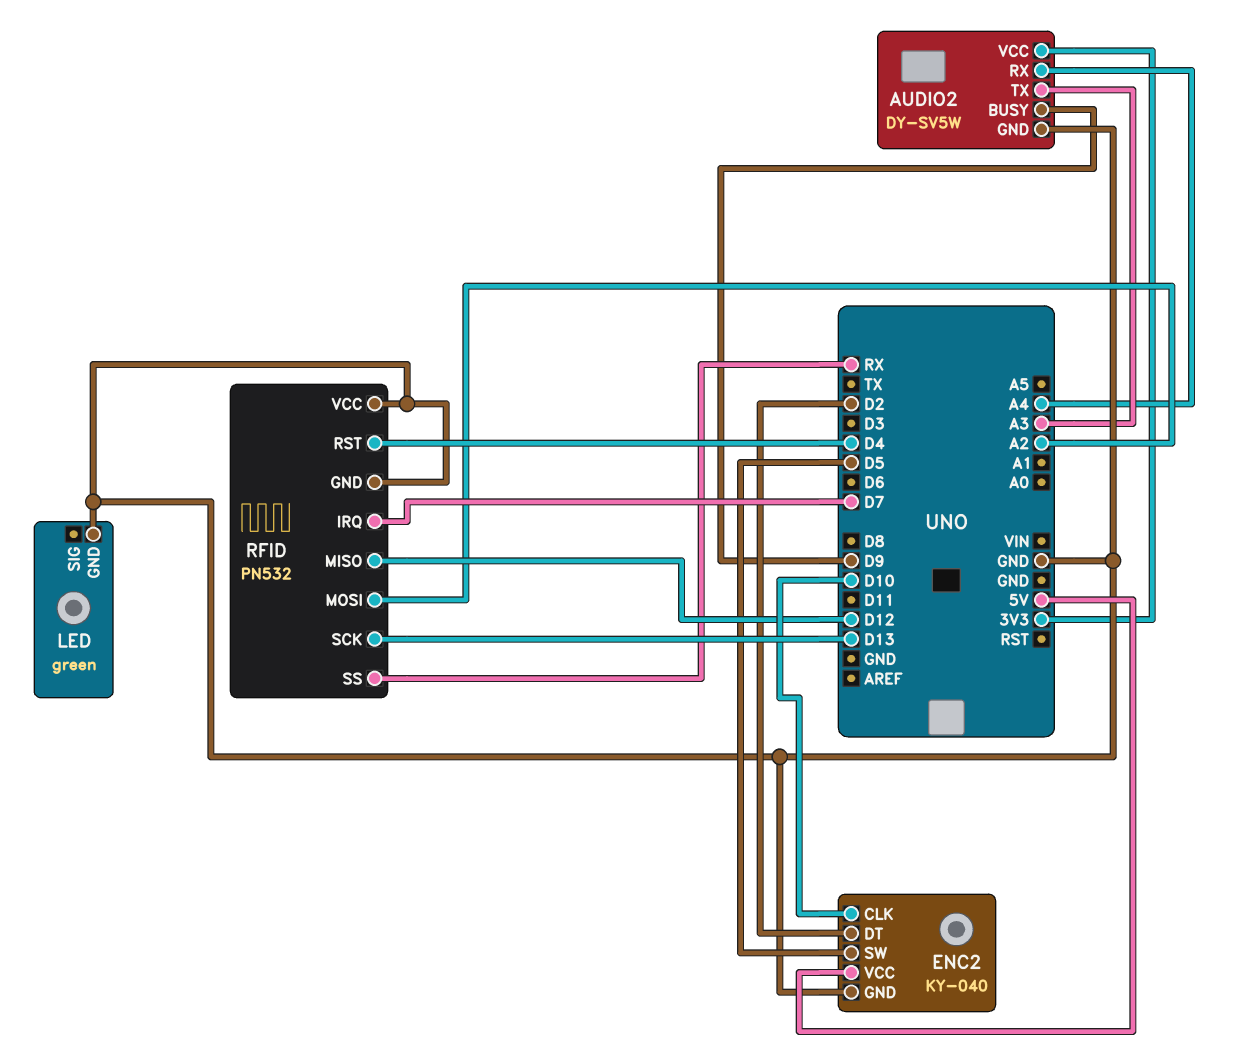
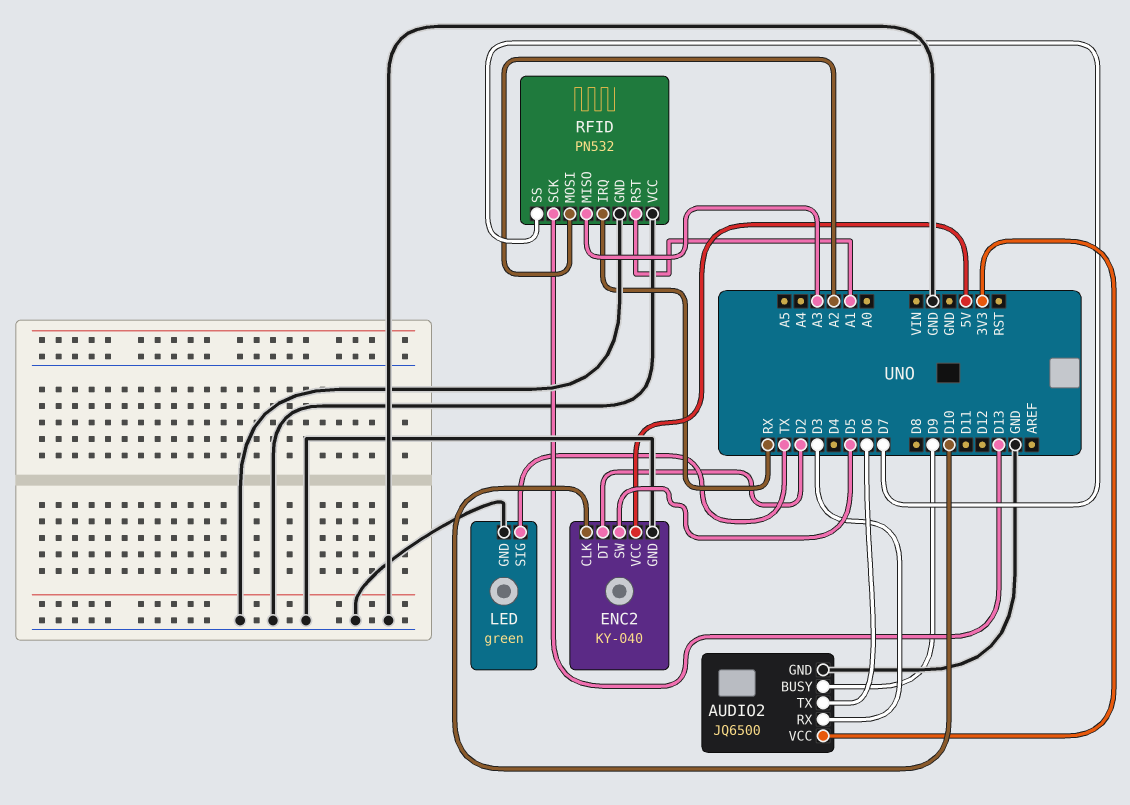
AUDIO2: DY-SV5W -> JQ6500
AUDIO2 pin RX: A4 -> D3
AUDIO2 pin TX: A3 -> D6
LED pin SIG: none -> TX
RFID pin IRQ: D7 -> RX
RFID pin MISO: D12 -> A3
RFID pin RST: D4 -> A1
RFID pin SS: RX -> D7

